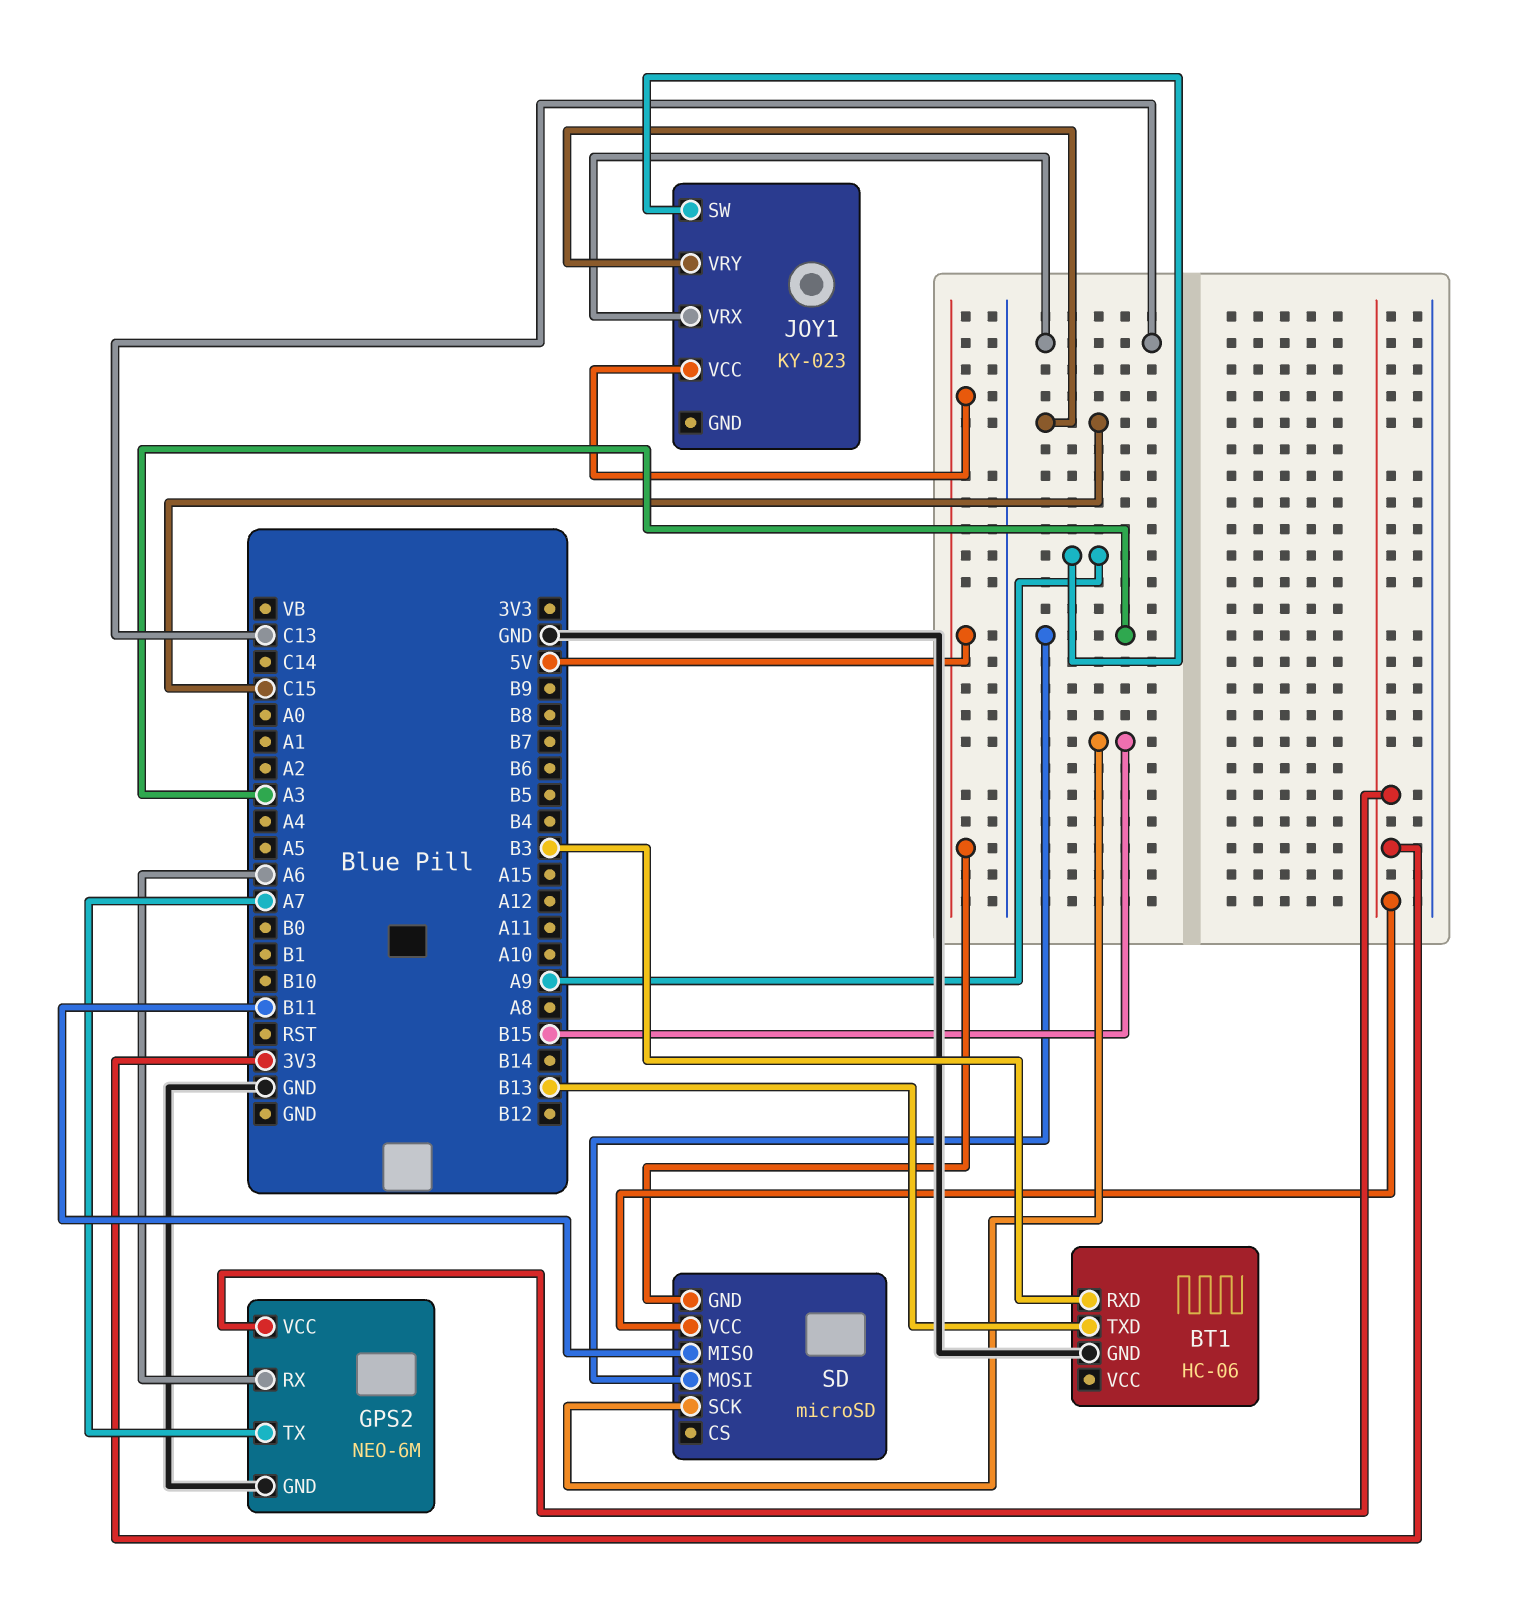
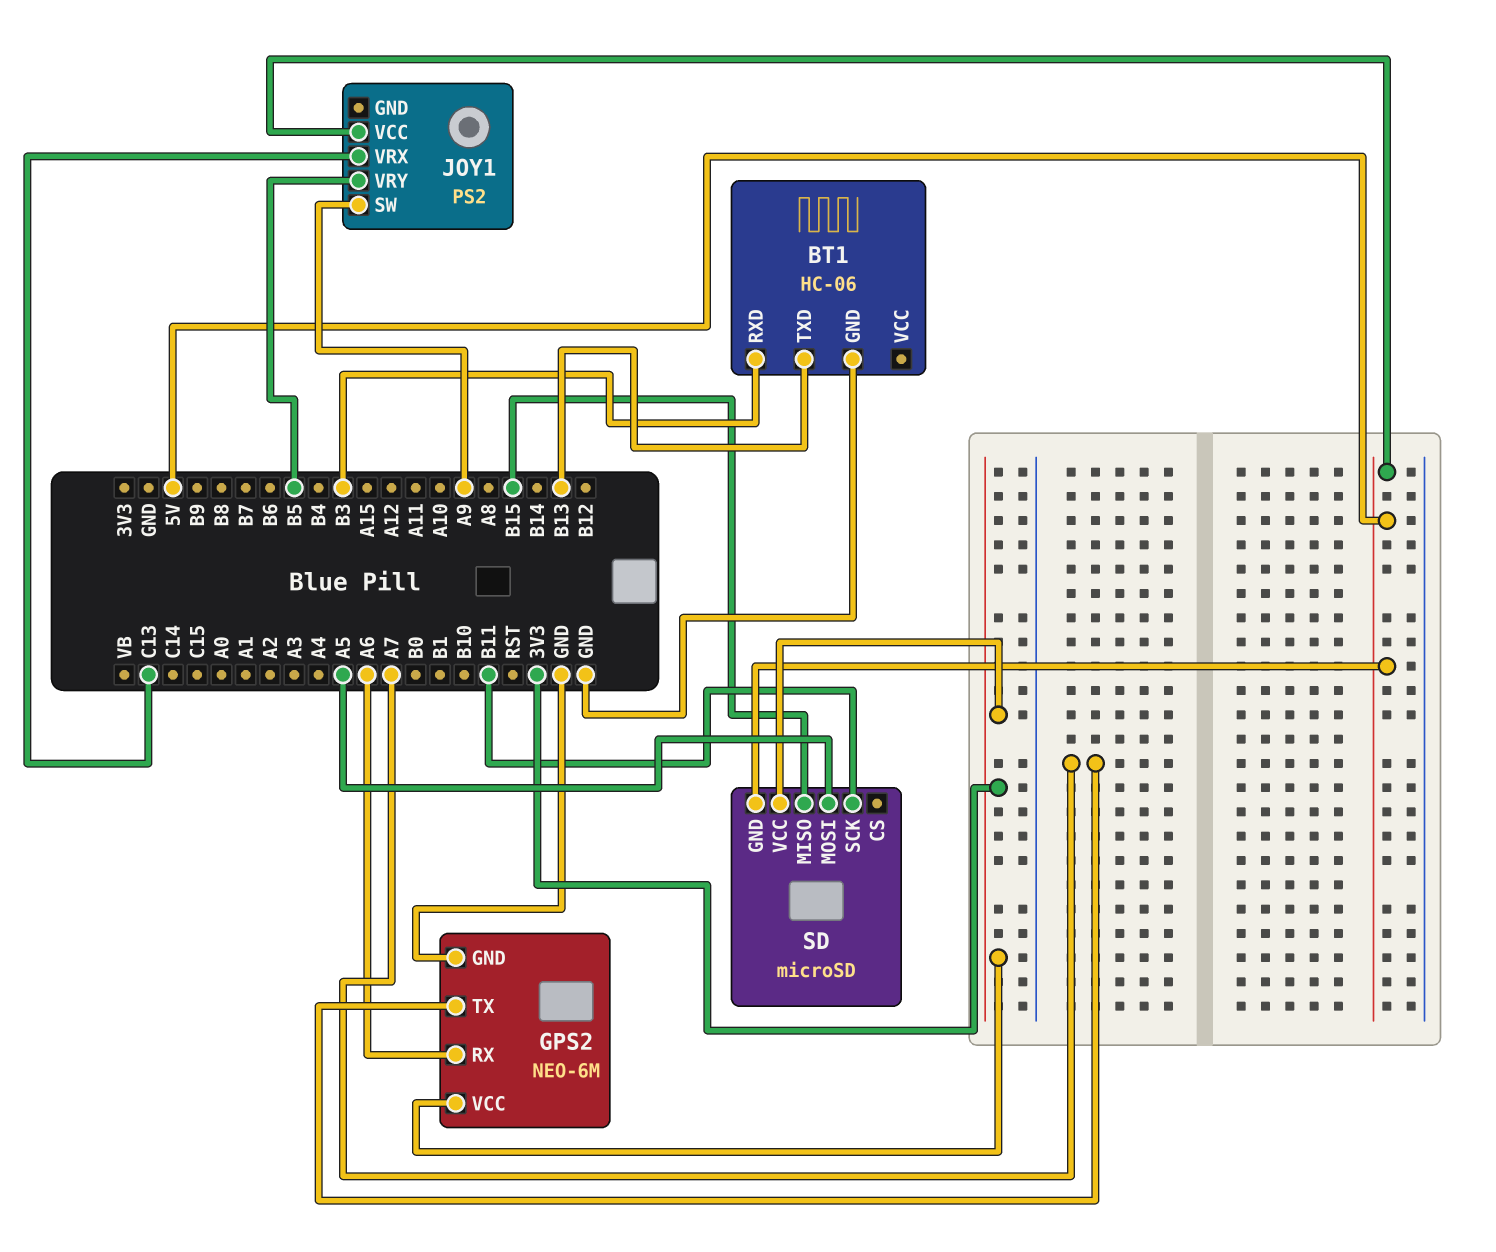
JOY1: KY-023 -> PS2
JOY1 pin VRY: C15 -> B5
SD pin MISO: B11 -> B15
SD pin MOSI: A3 -> A5
SD pin SCK: B15 -> B11

